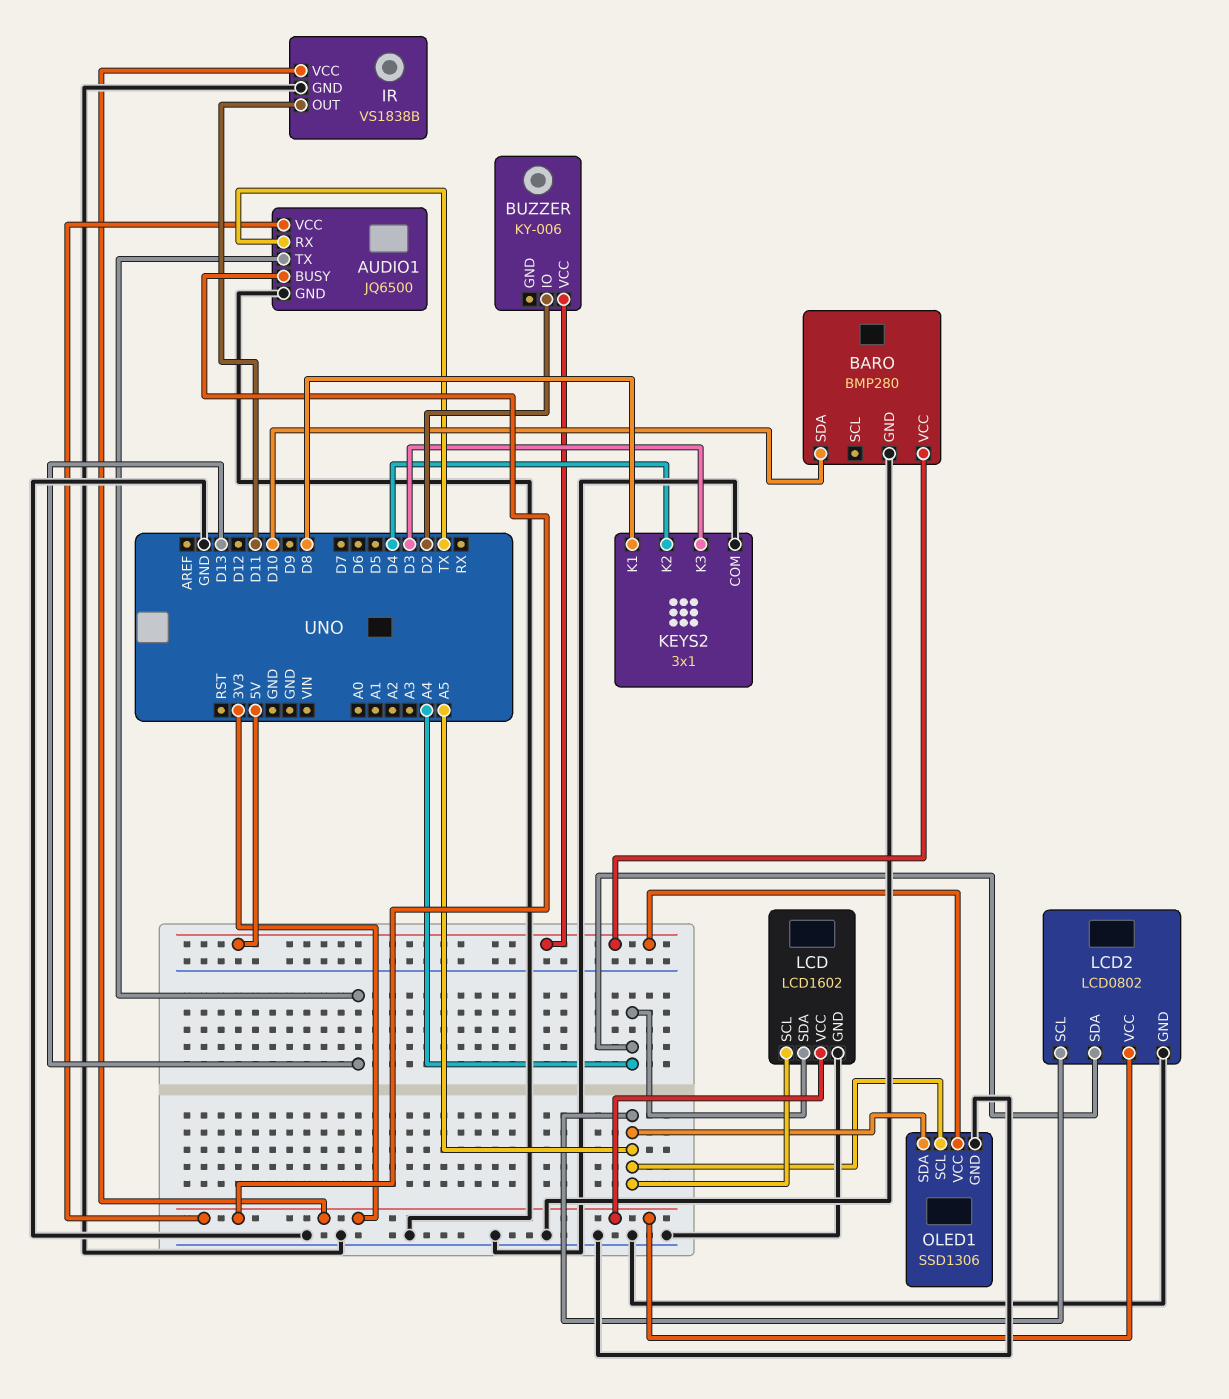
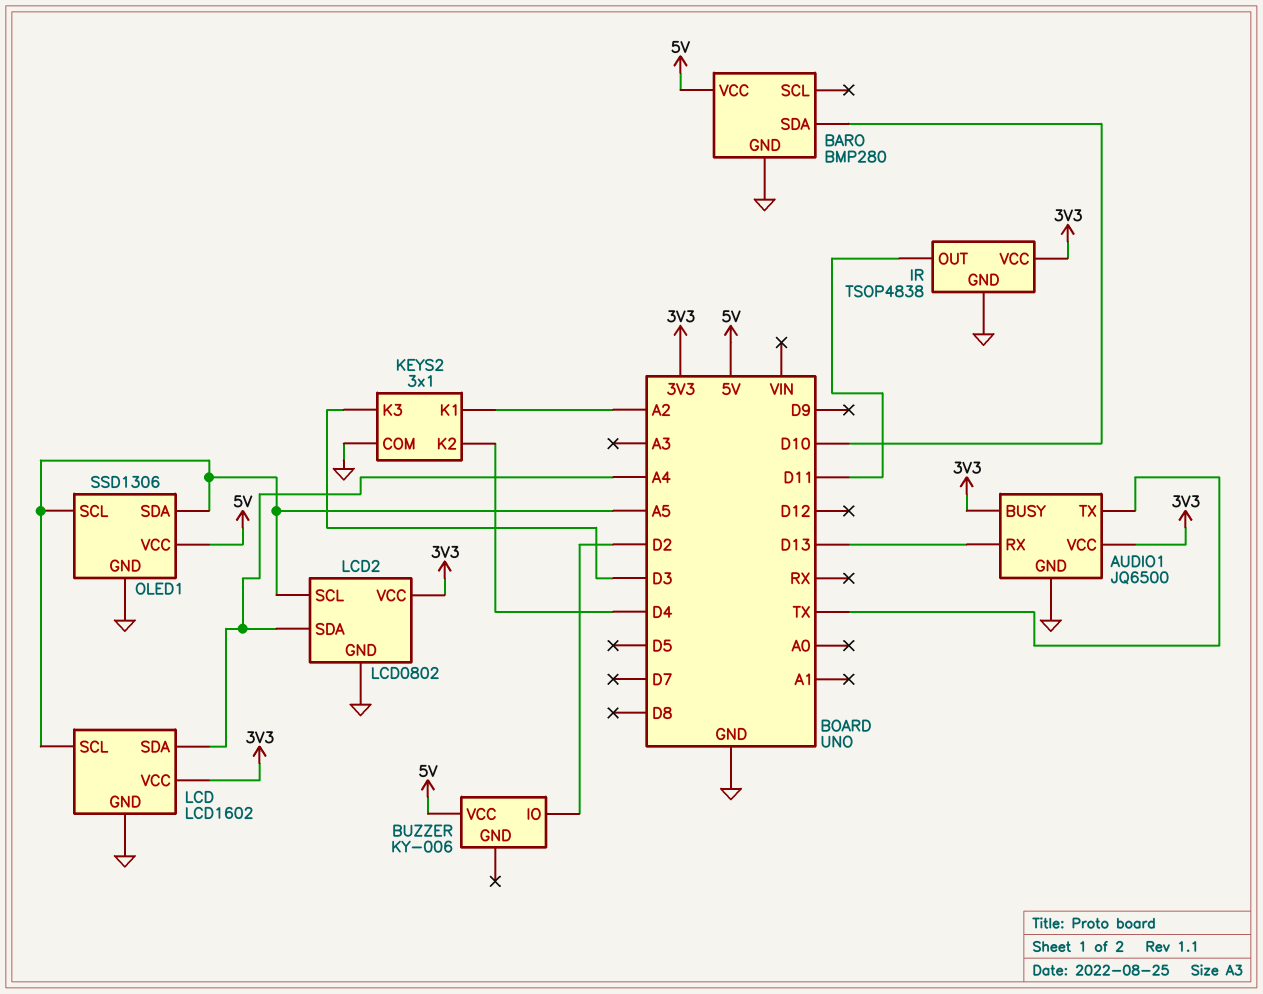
AUDIO1 pin RX: TX -> D13
AUDIO1 pin TX: D13 -> TX
IR: VS1838B -> TSOP4838
KEYS2 pin K1: D8 -> A2

